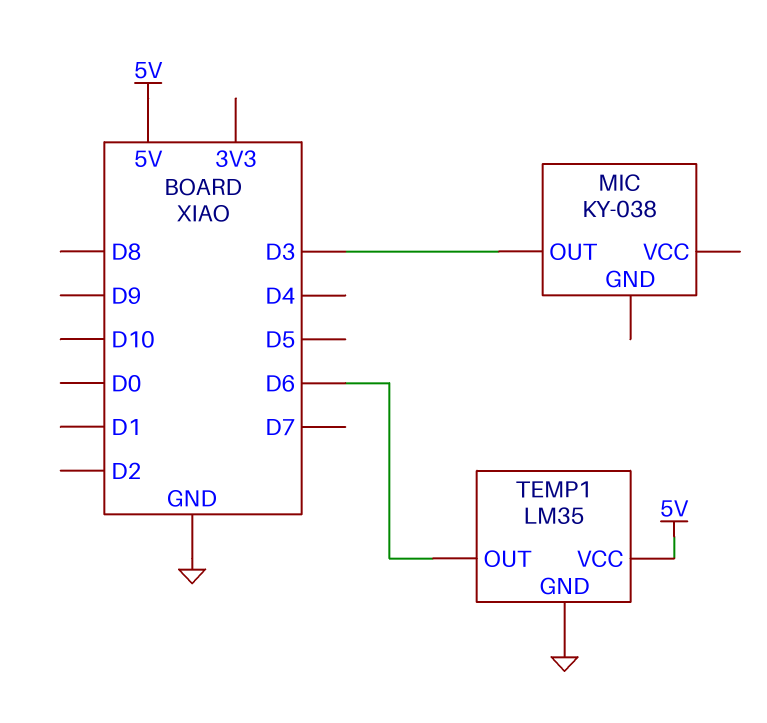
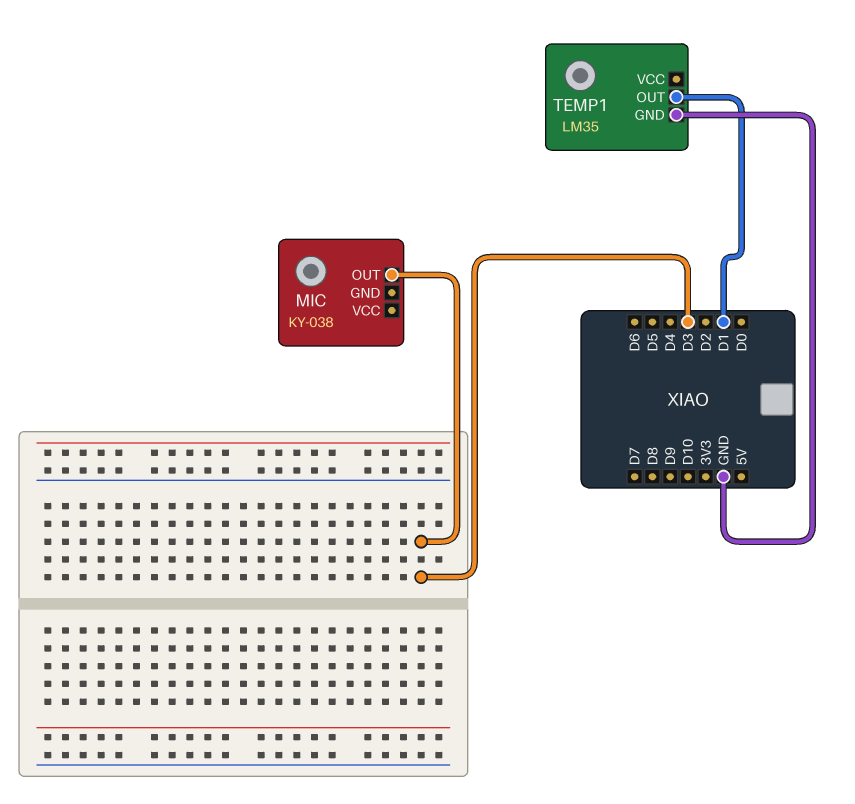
TEMP1 pin OUT: D6 -> D1
TEMP1 pin VCC: 5V -> none

